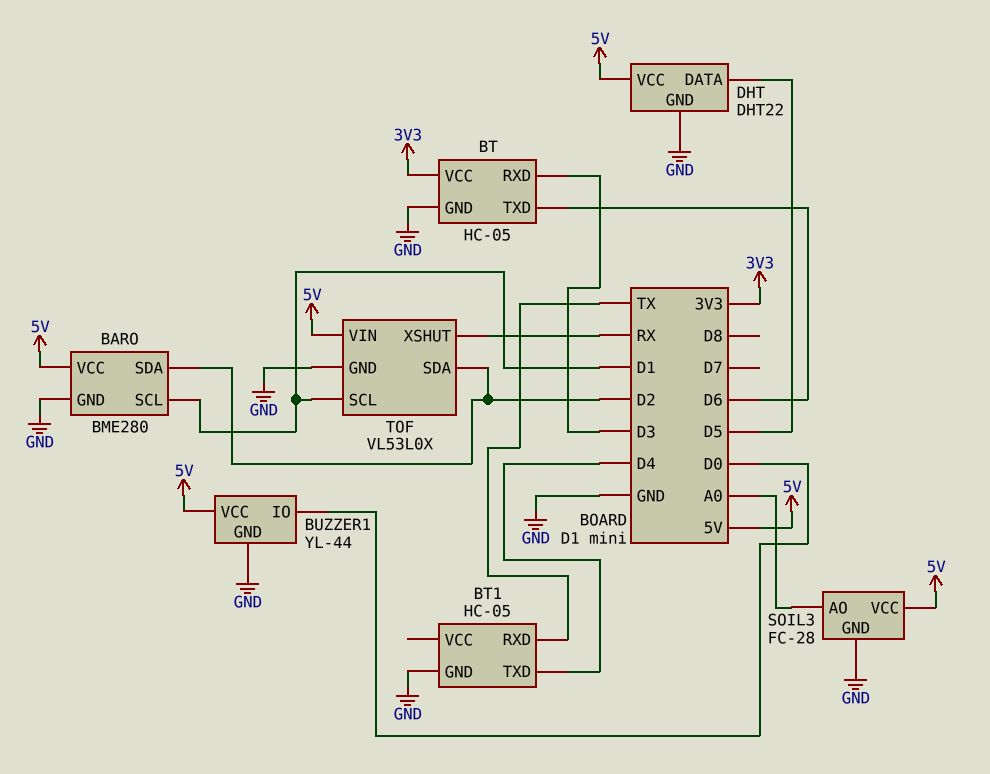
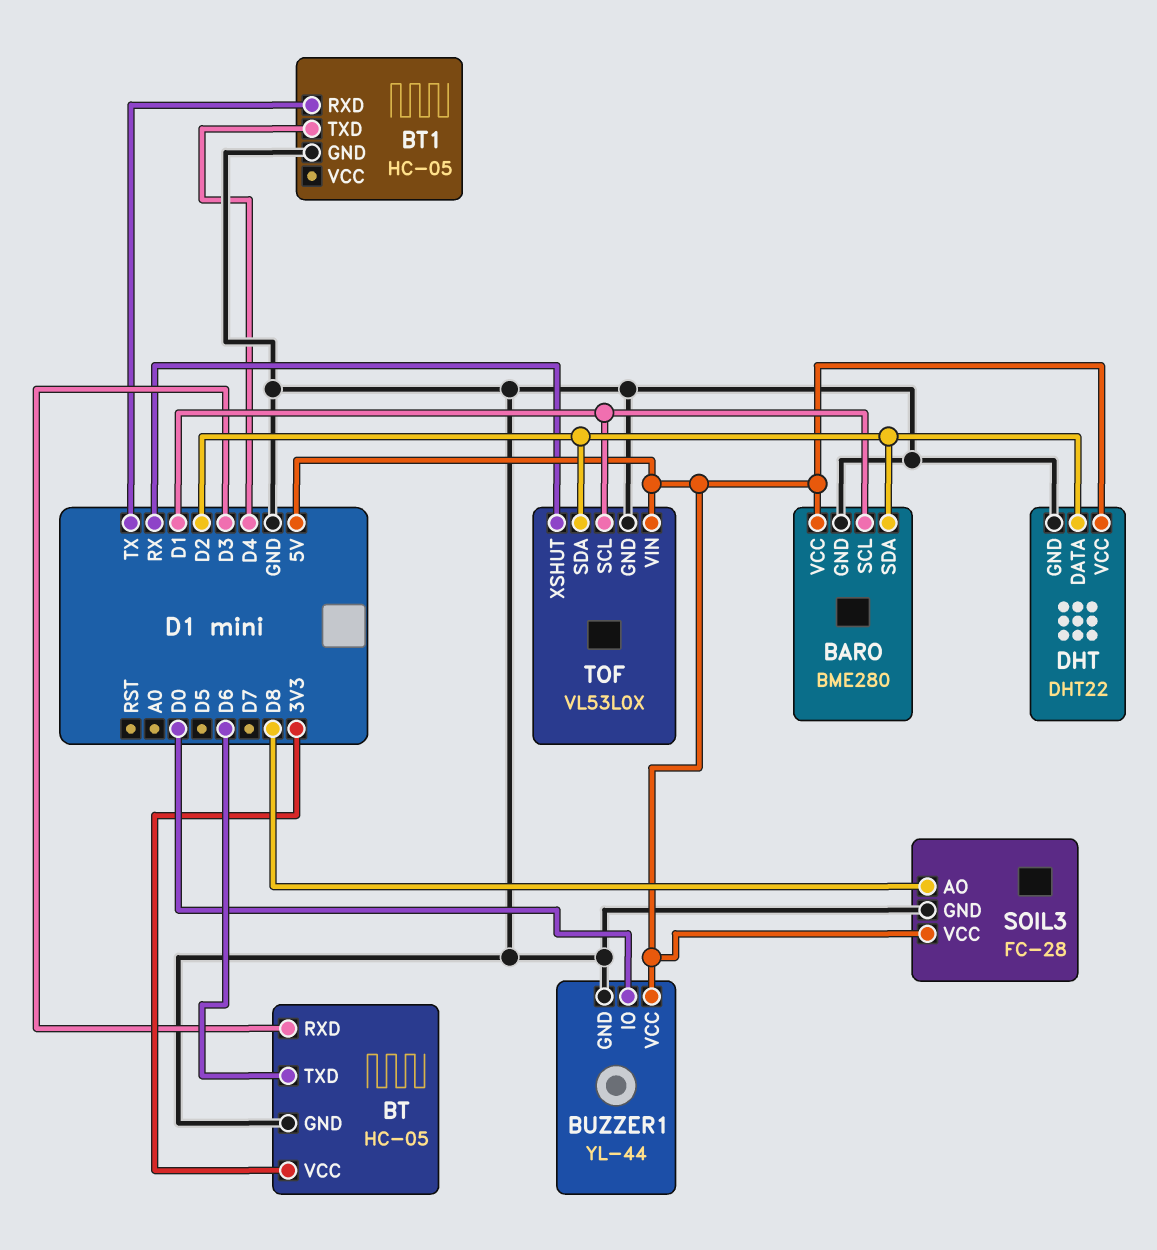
DHT pin DATA: D5 -> D2
SOIL3 pin AO: A0 -> D8

